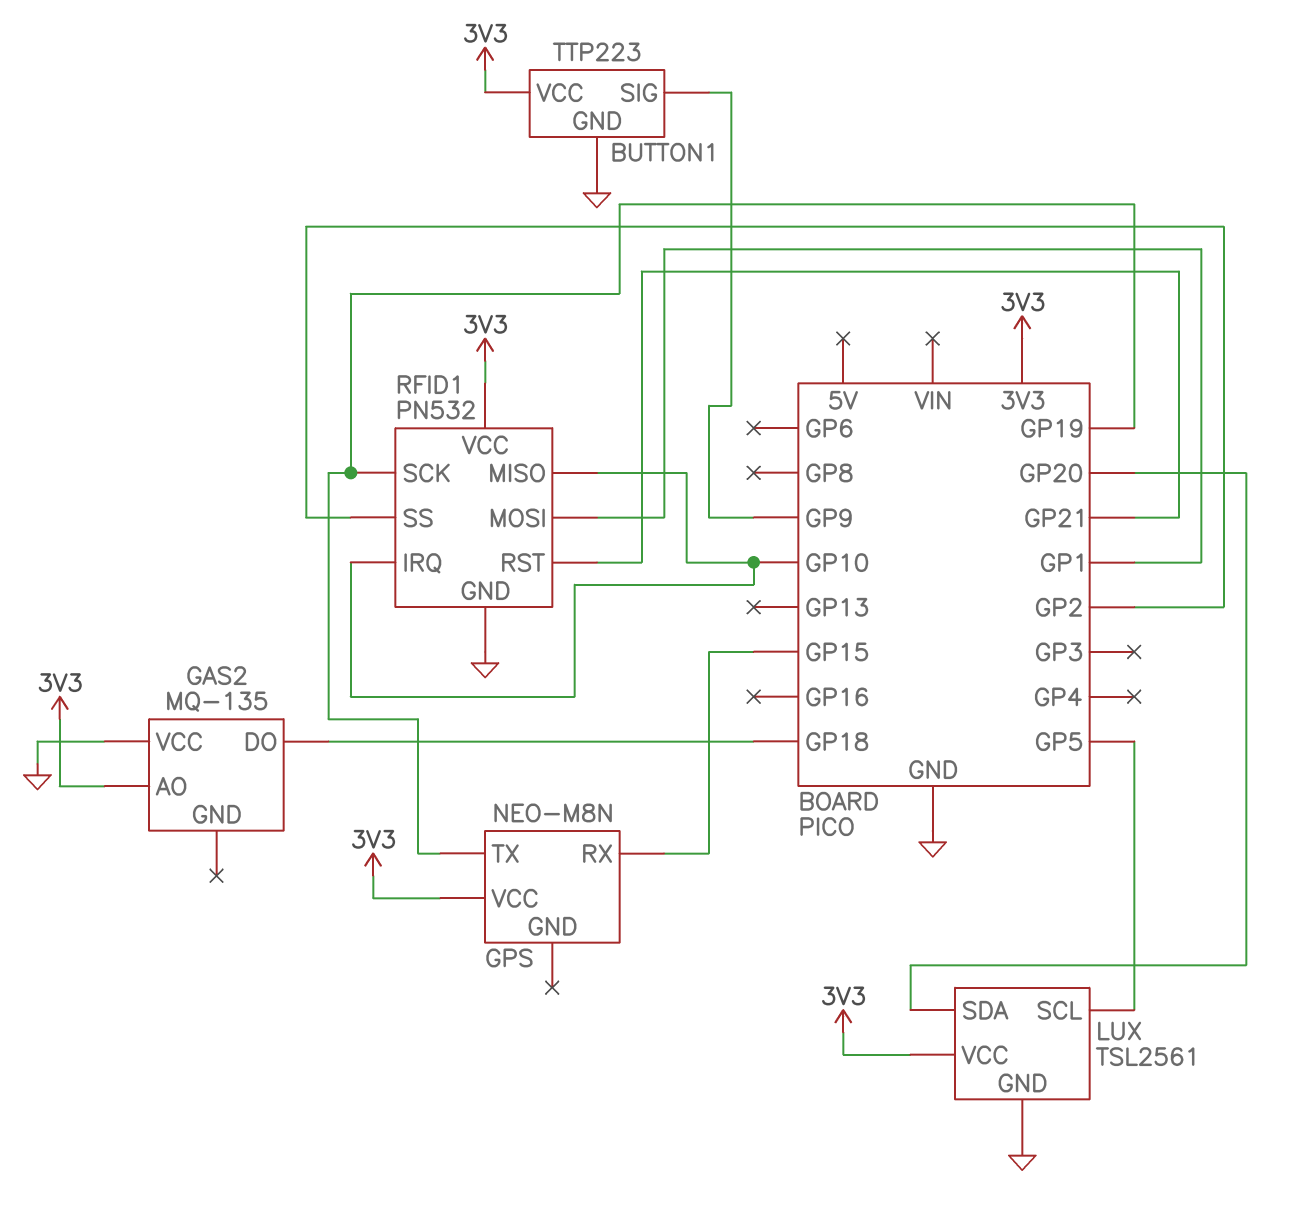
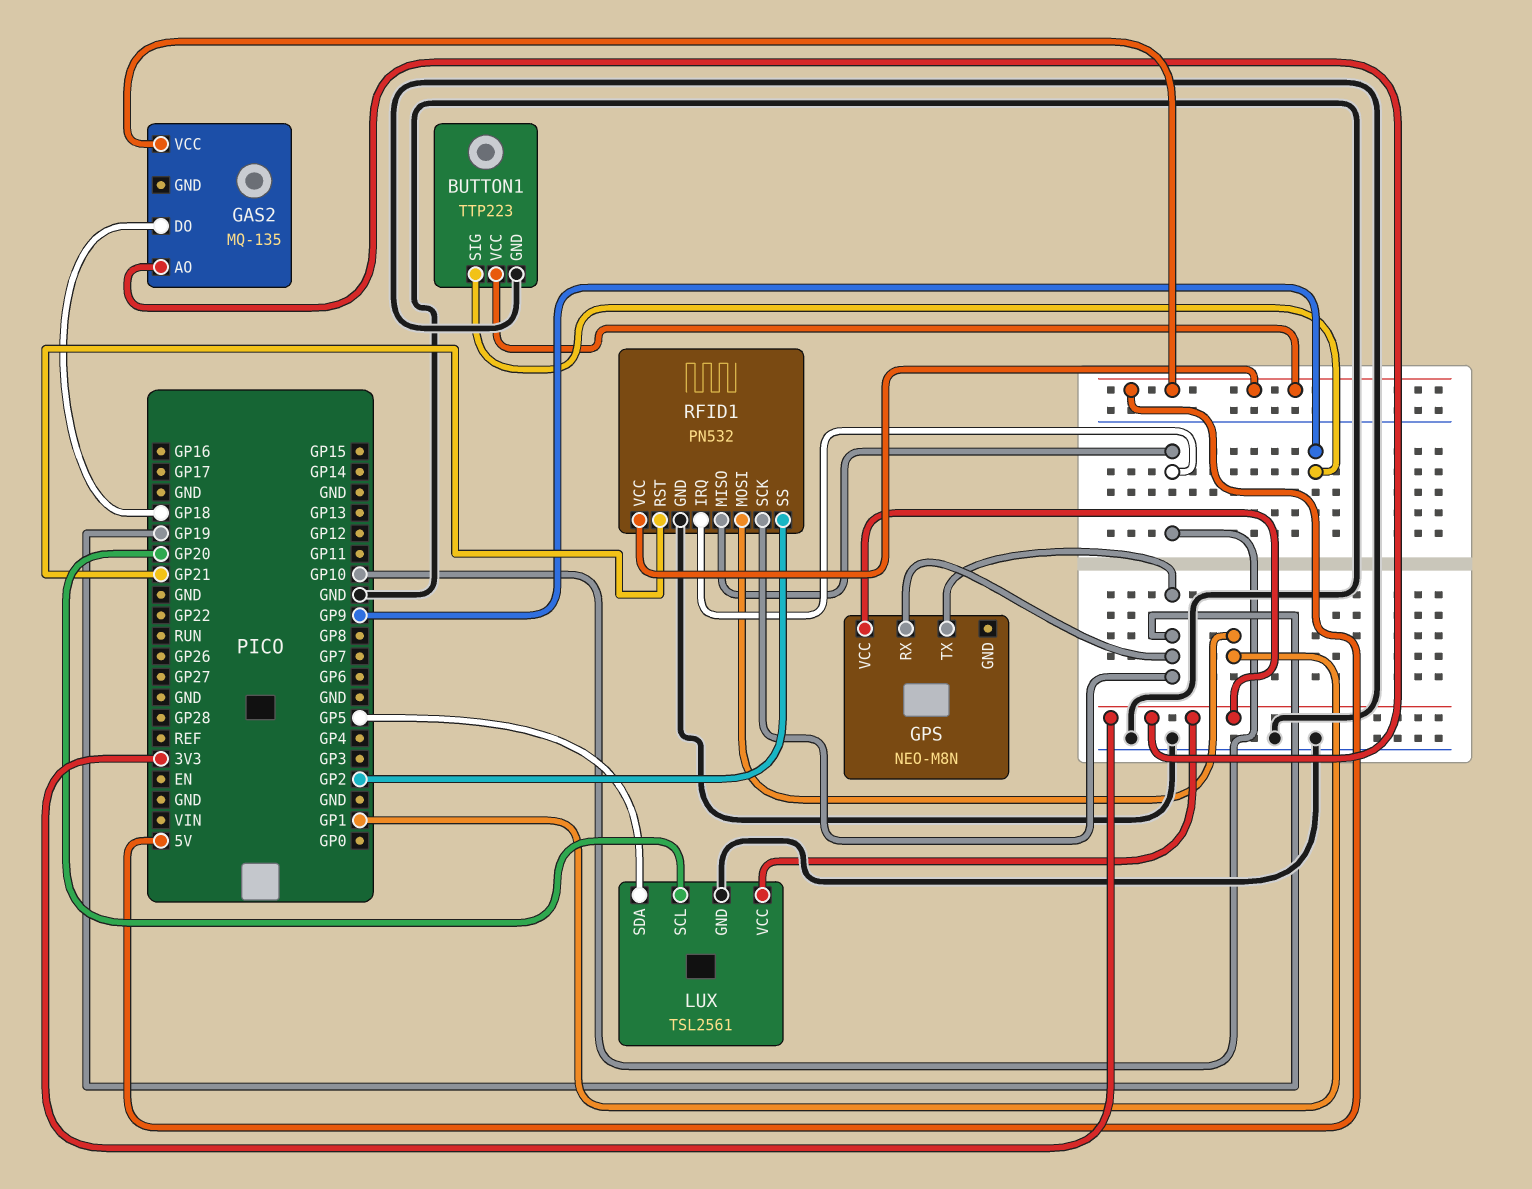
BUTTON1 pin VCC: 3V3 -> 5V
GAS2 pin VCC: GND -> 5V
GPS pin RX: GP15 -> GP19
LUX pin SCL: GP5 -> GP20
LUX pin SDA: GP20 -> GP5
RFID1 pin VCC: 3V3 -> 5V

